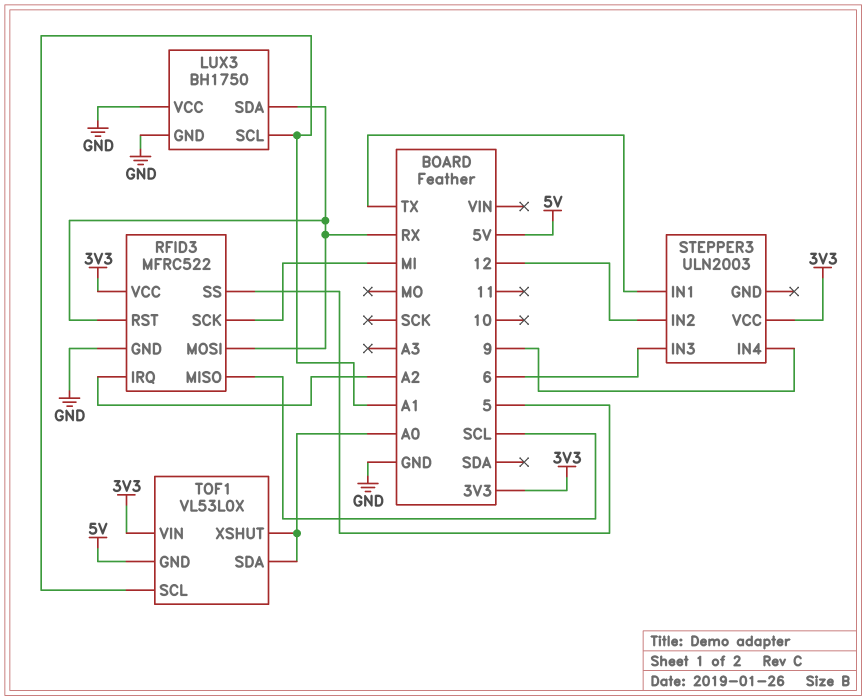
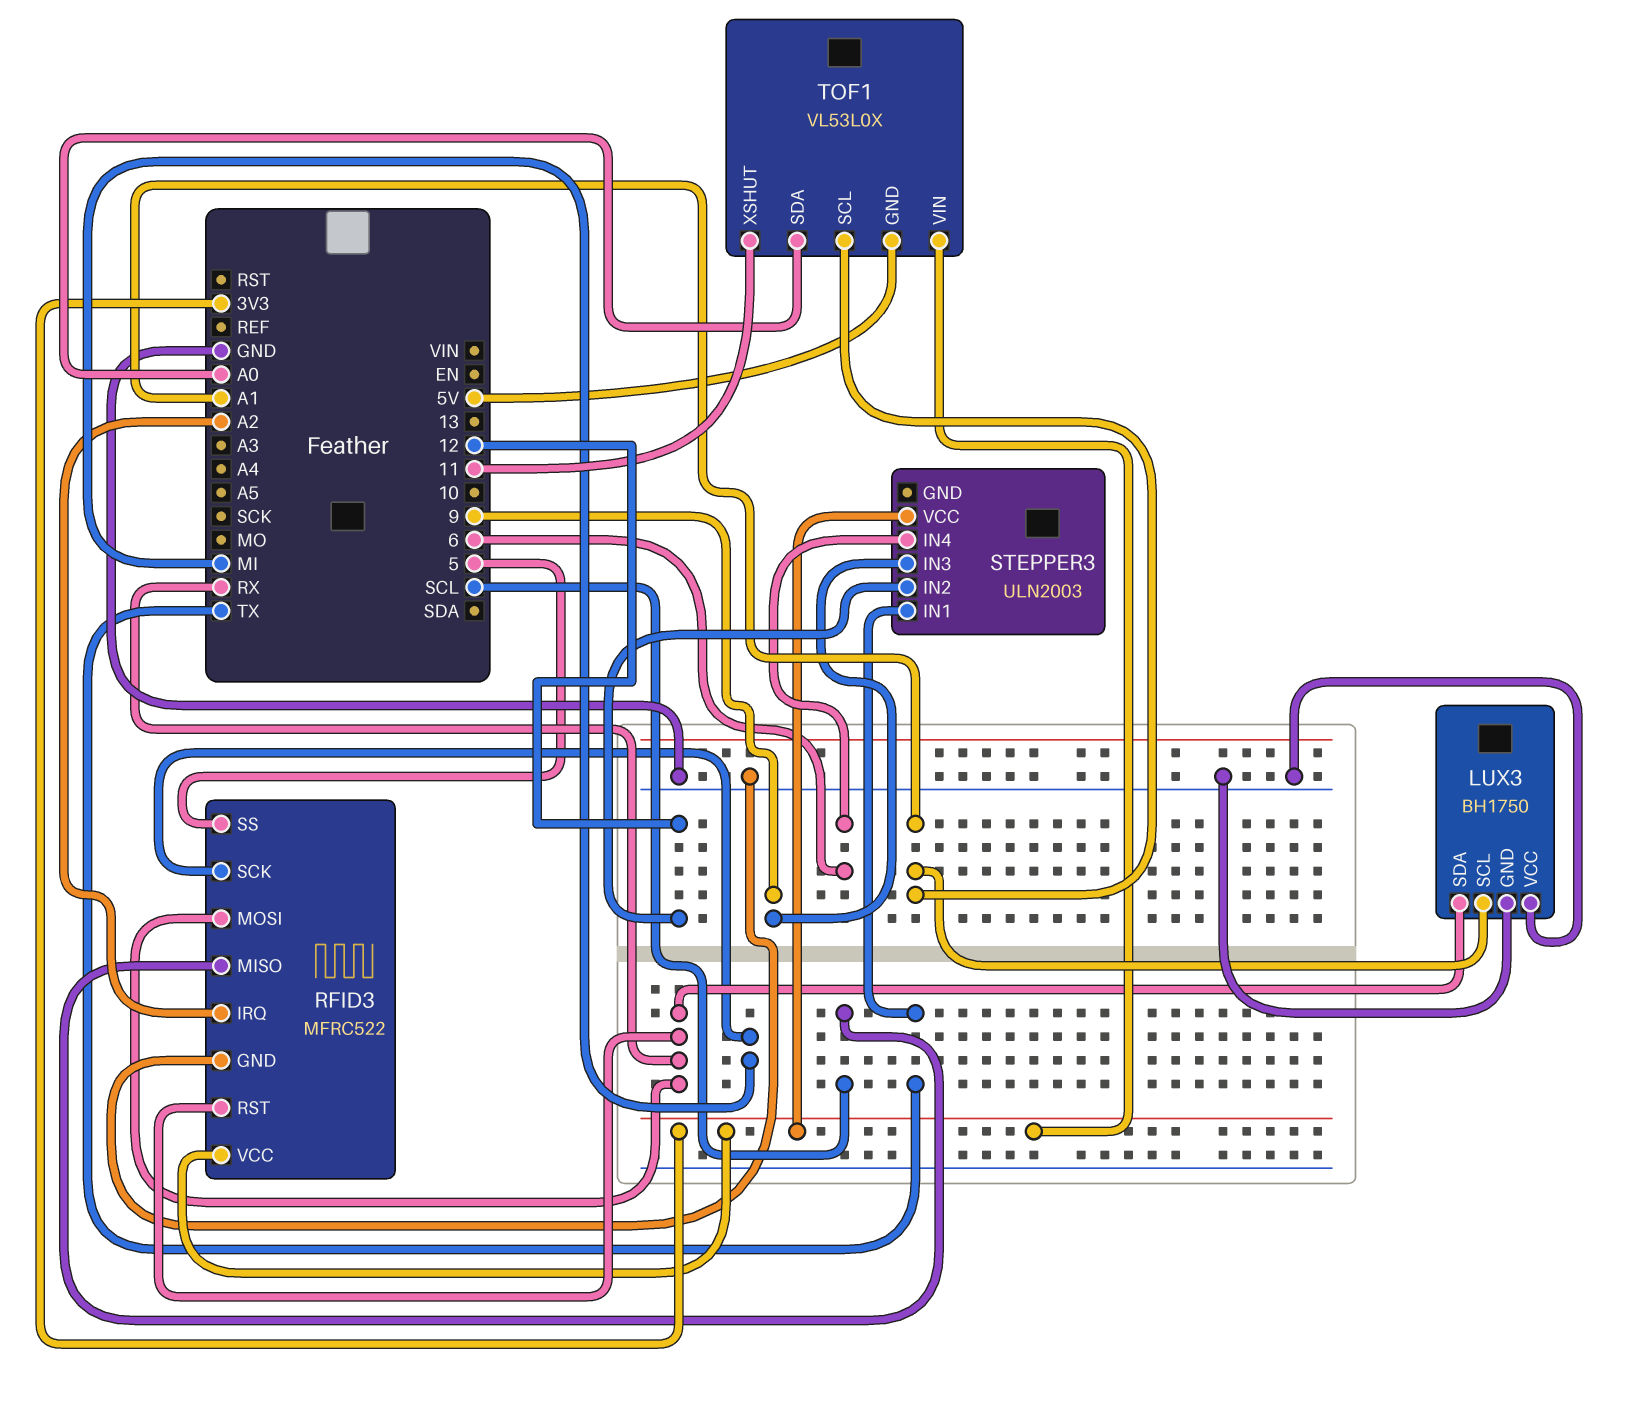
STEPPER3 pin IN3: 6 -> 9
STEPPER3 pin IN4: 9 -> 6
TOF1 pin XSHUT: A0 -> 11

